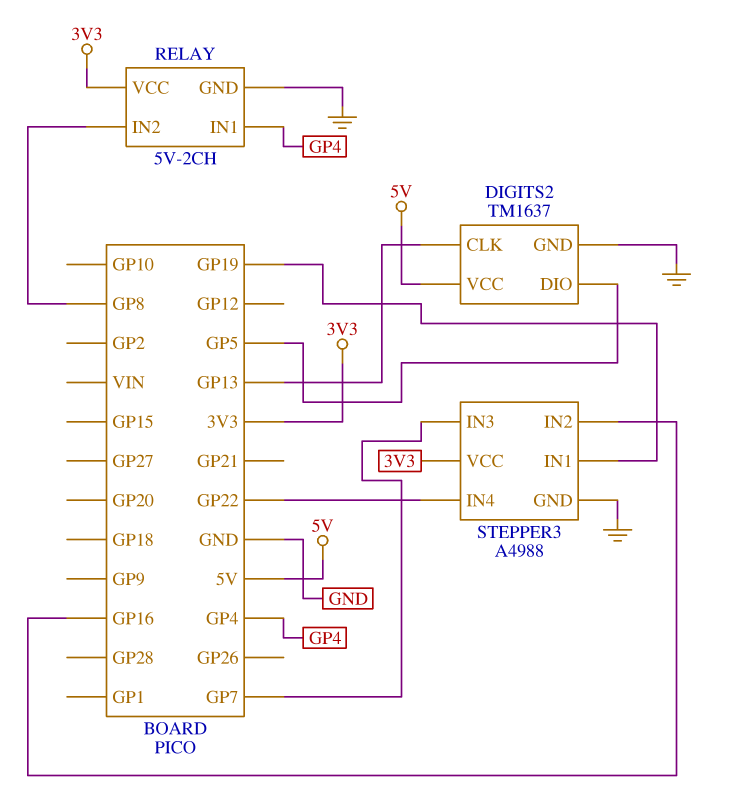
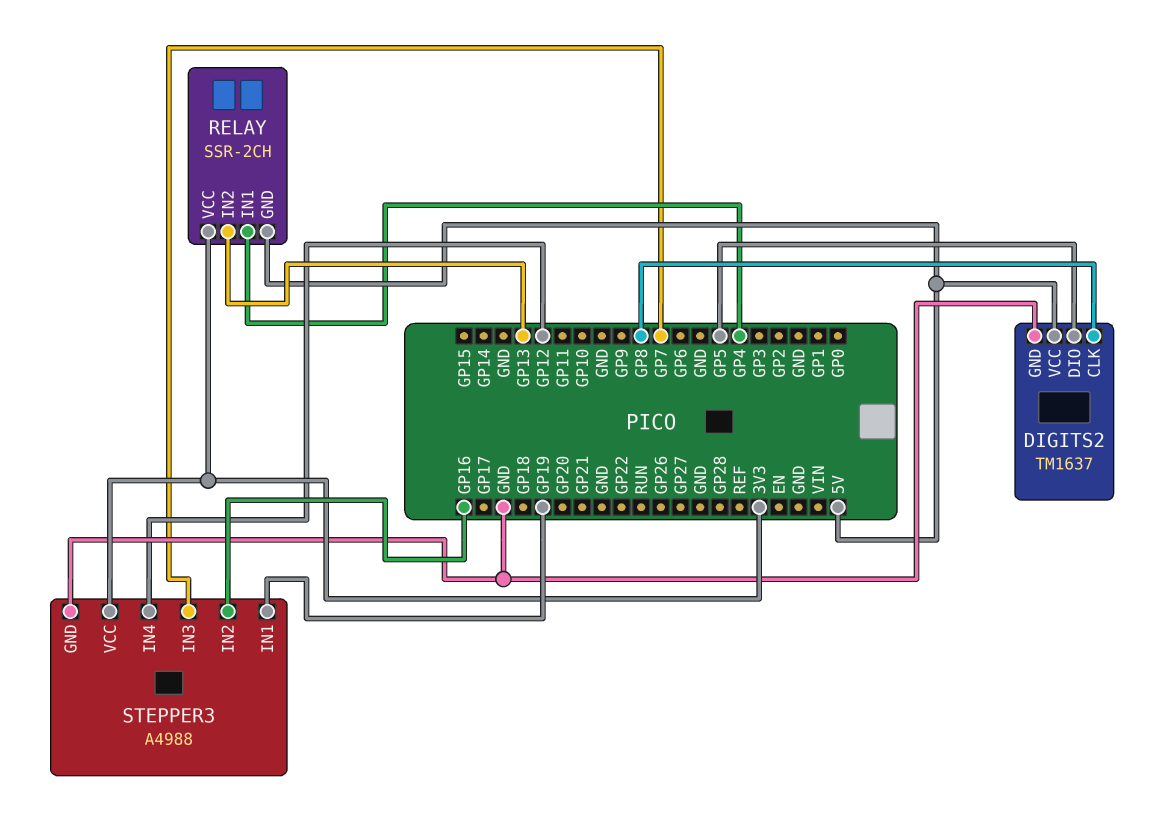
DIGITS2 pin CLK: GP13 -> GP8
RELAY: 5V-2CH -> SSR-2CH
RELAY pin GND: GND -> 5V
RELAY pin IN2: GP8 -> GP13
STEPPER3 pin IN4: GP22 -> GP12

